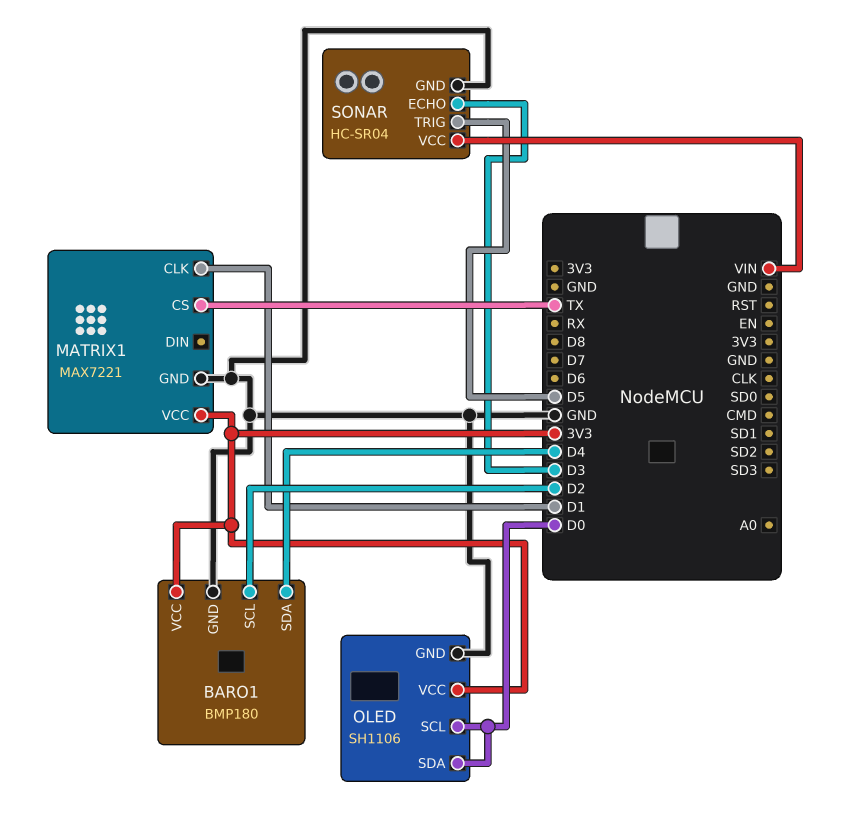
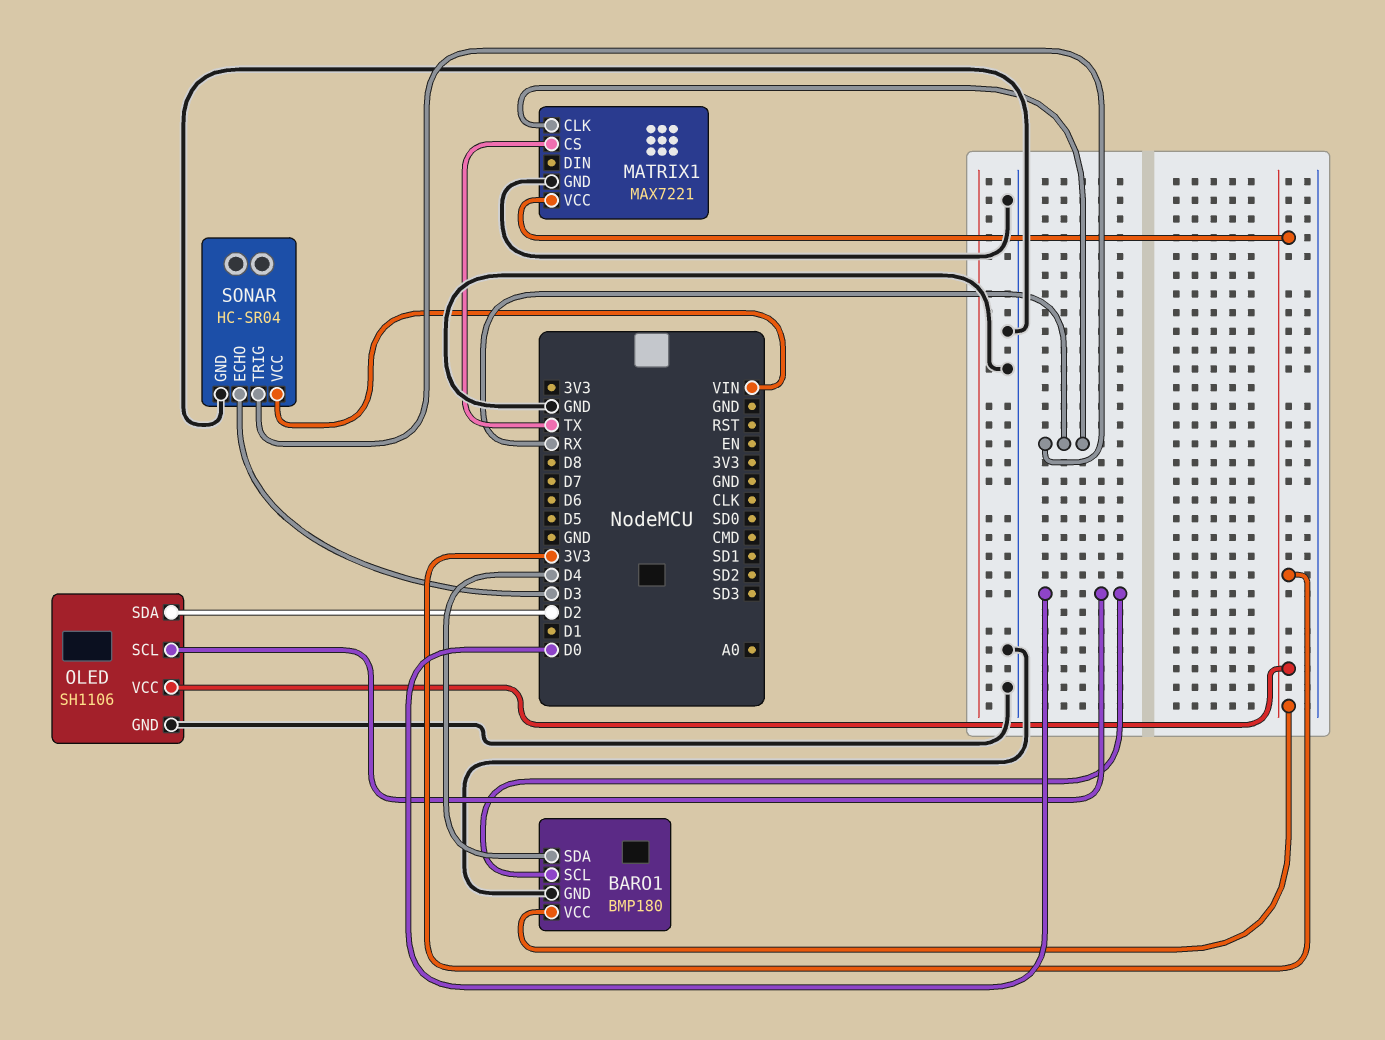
BARO1 pin SCL: D2 -> D0
MATRIX1 pin CLK: D1 -> RX
OLED pin SDA: D0 -> D2
SONAR pin TRIG: D5 -> RX

